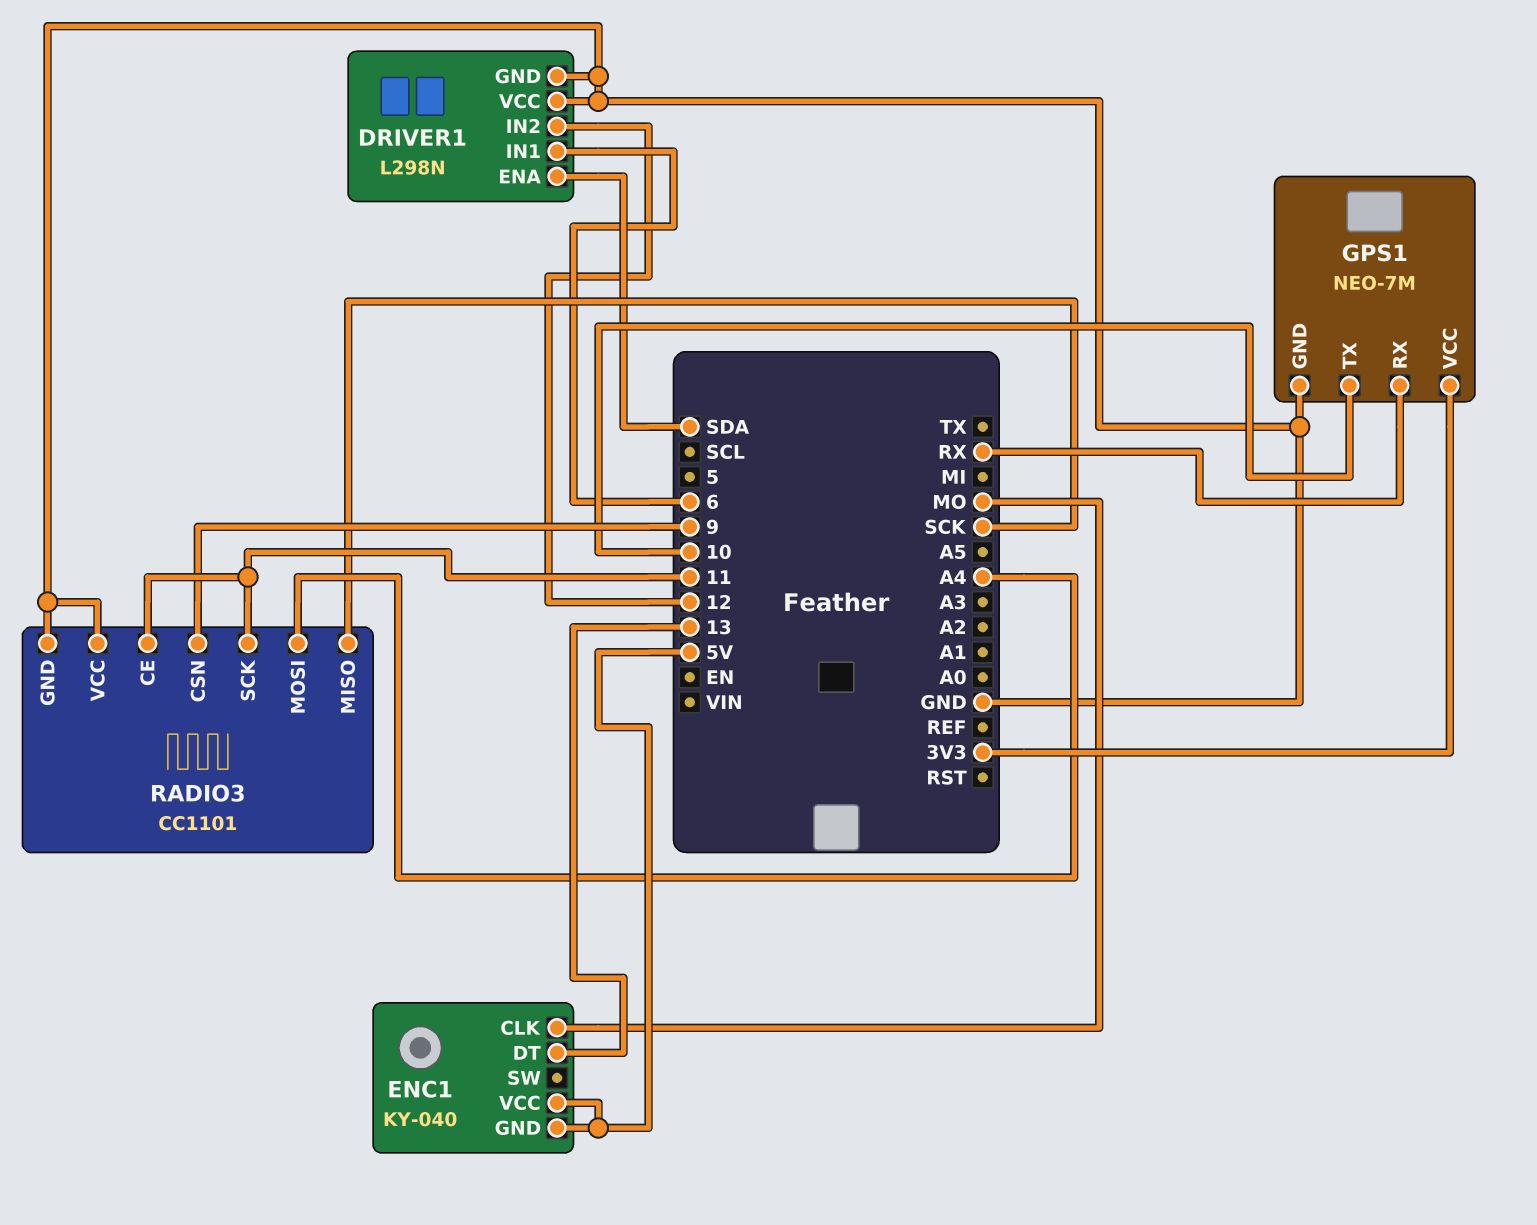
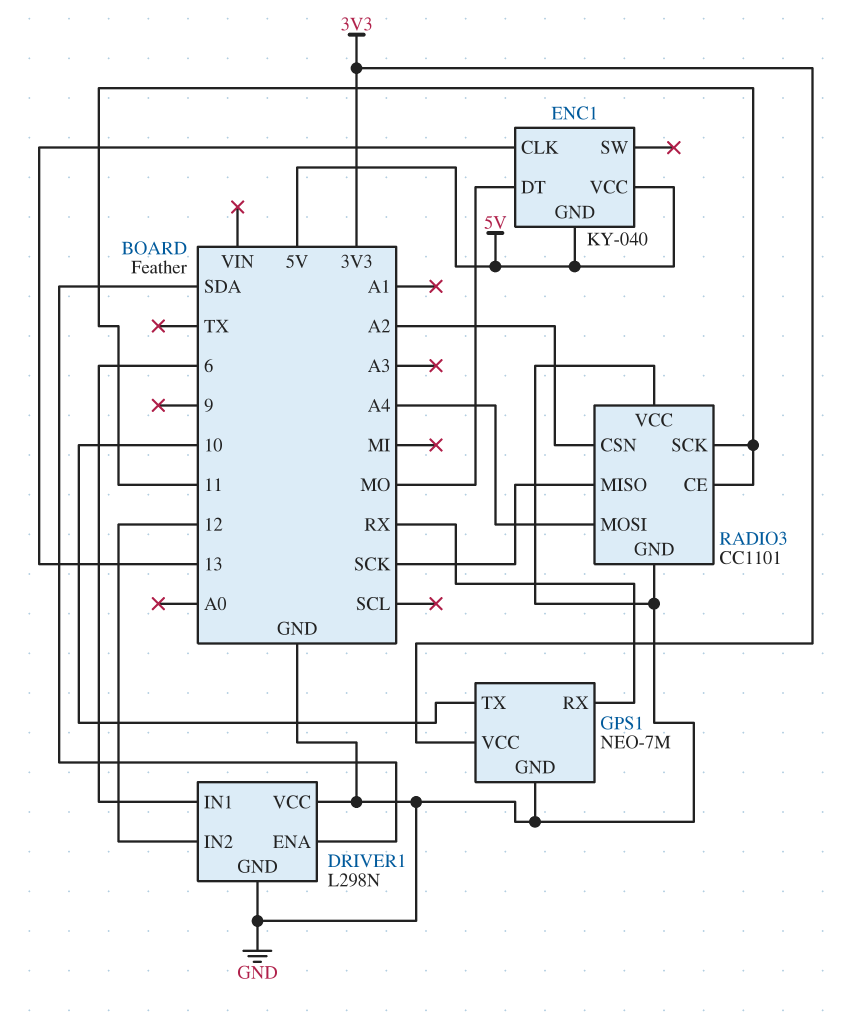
ENC1 pin CLK: MO -> 13
ENC1 pin DT: 13 -> MO
RADIO3 pin CSN: 9 -> A2

